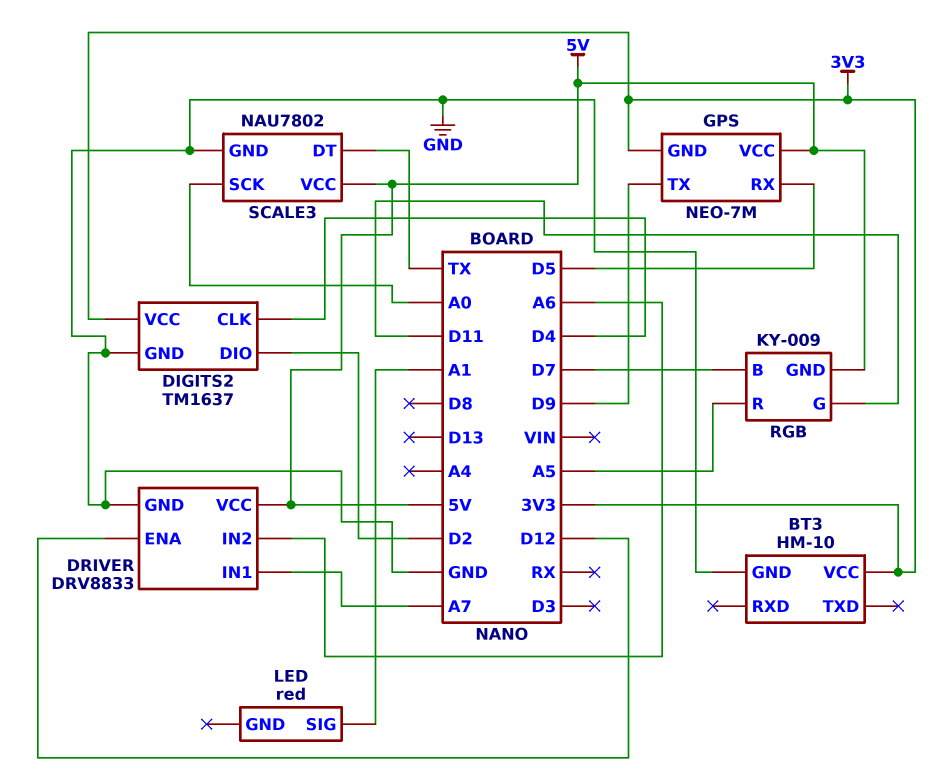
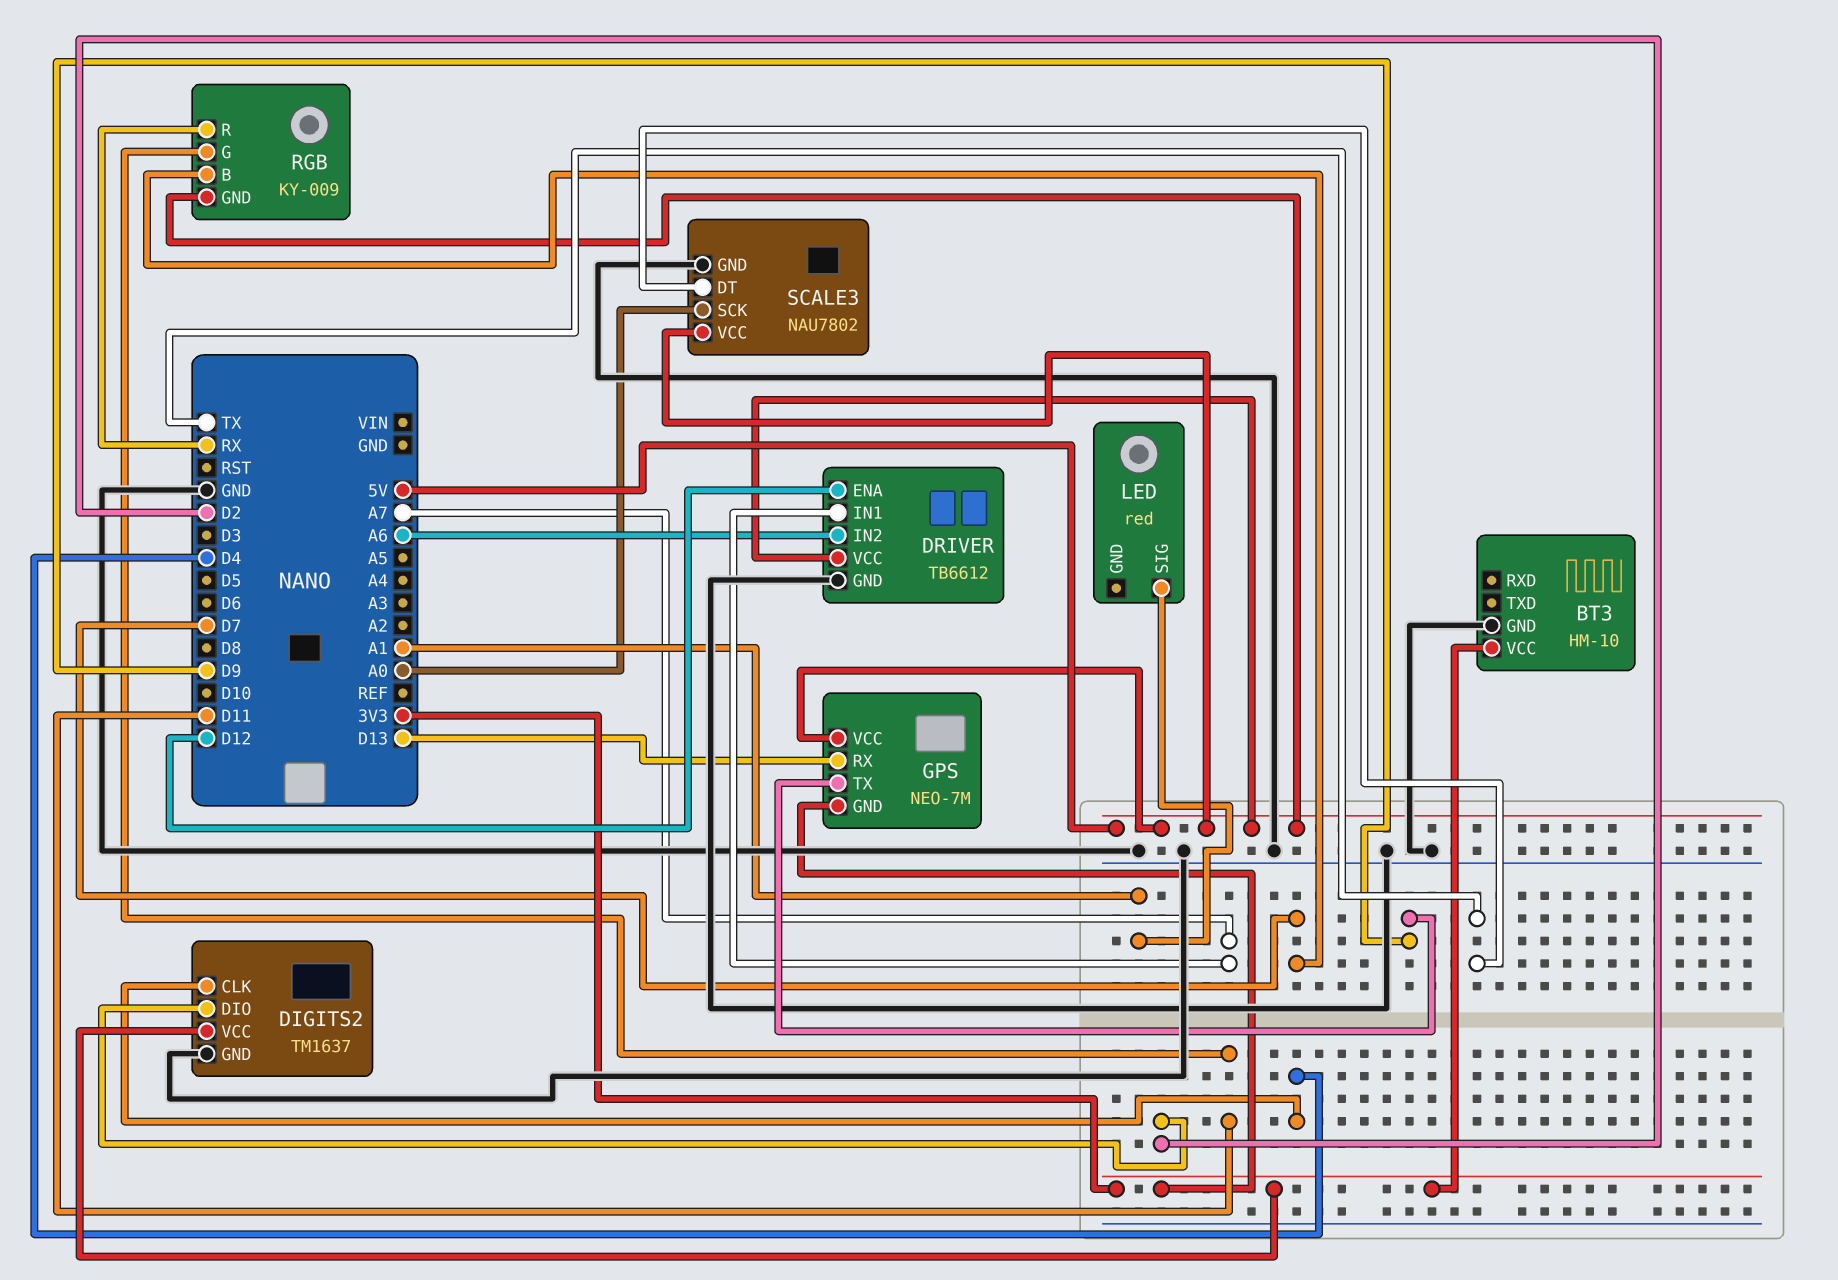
DRIVER: DRV8833 -> TB6612
GPS pin RX: D5 -> D13
RGB pin R: A5 -> RX

